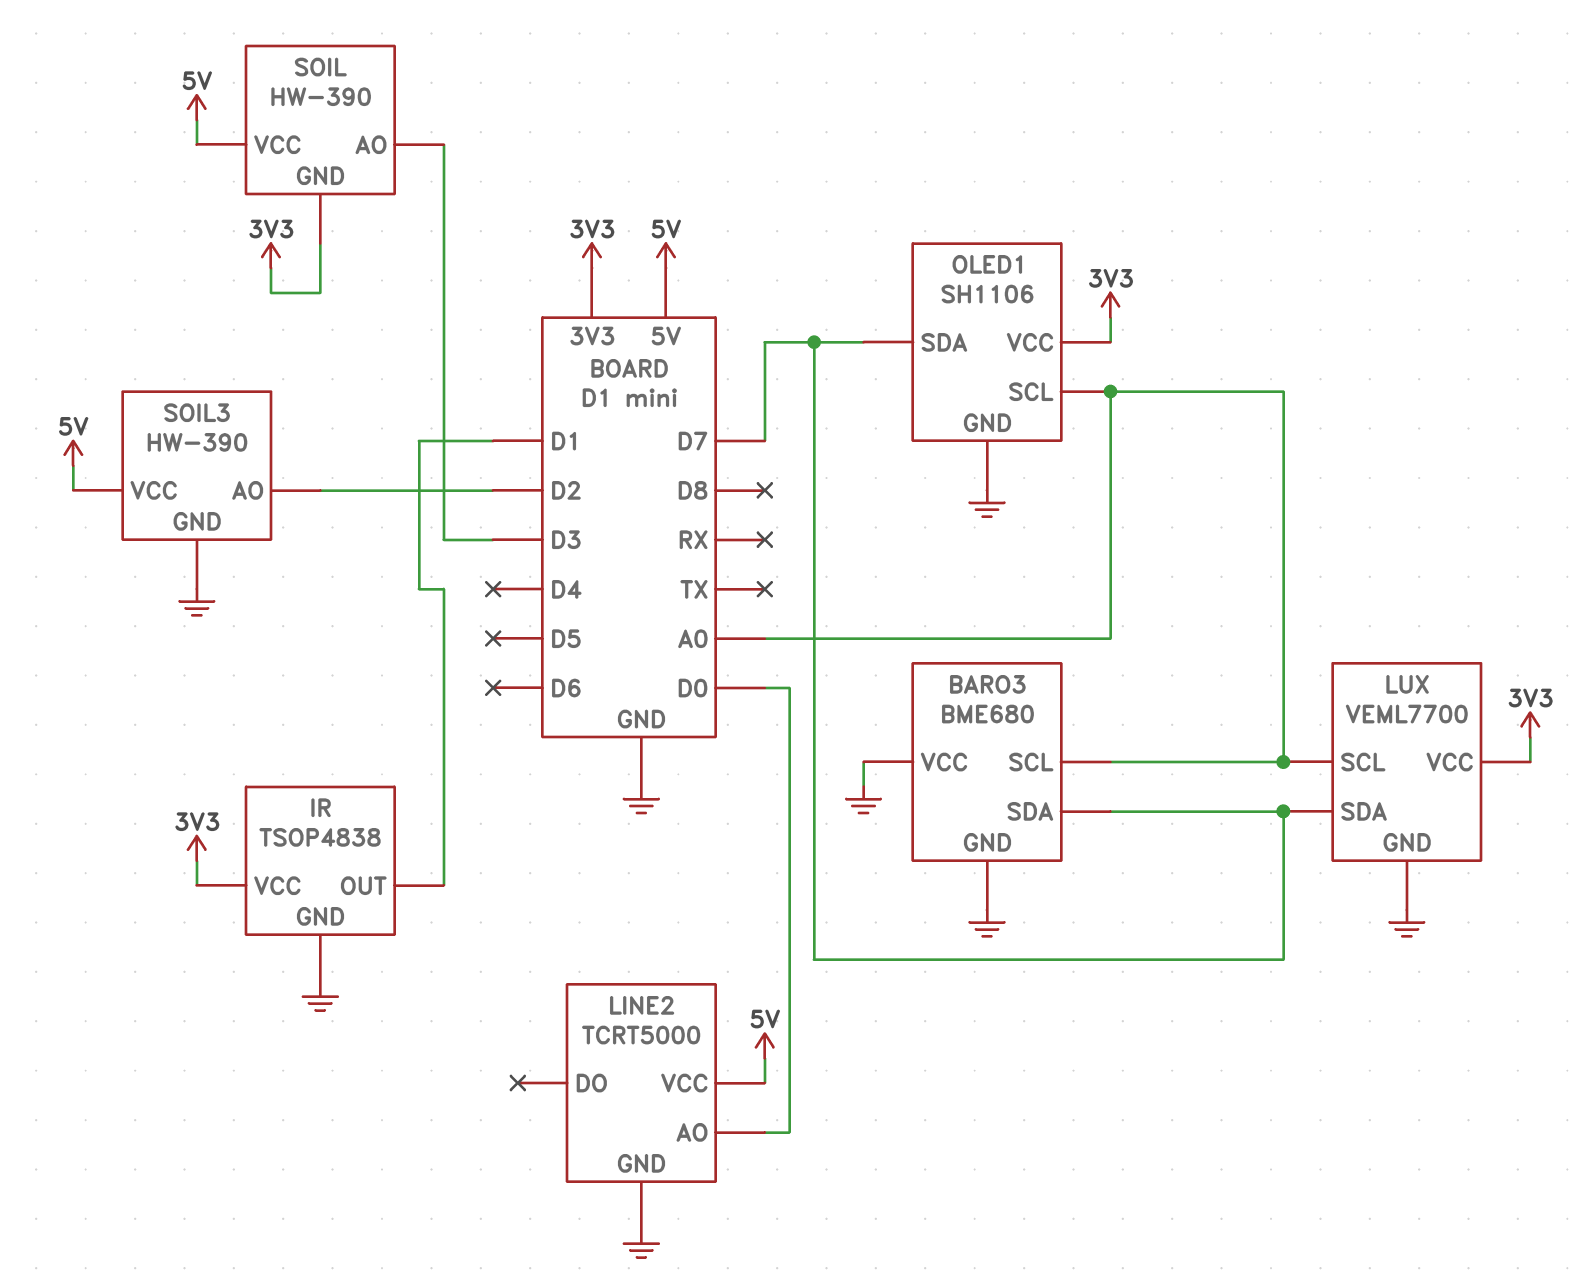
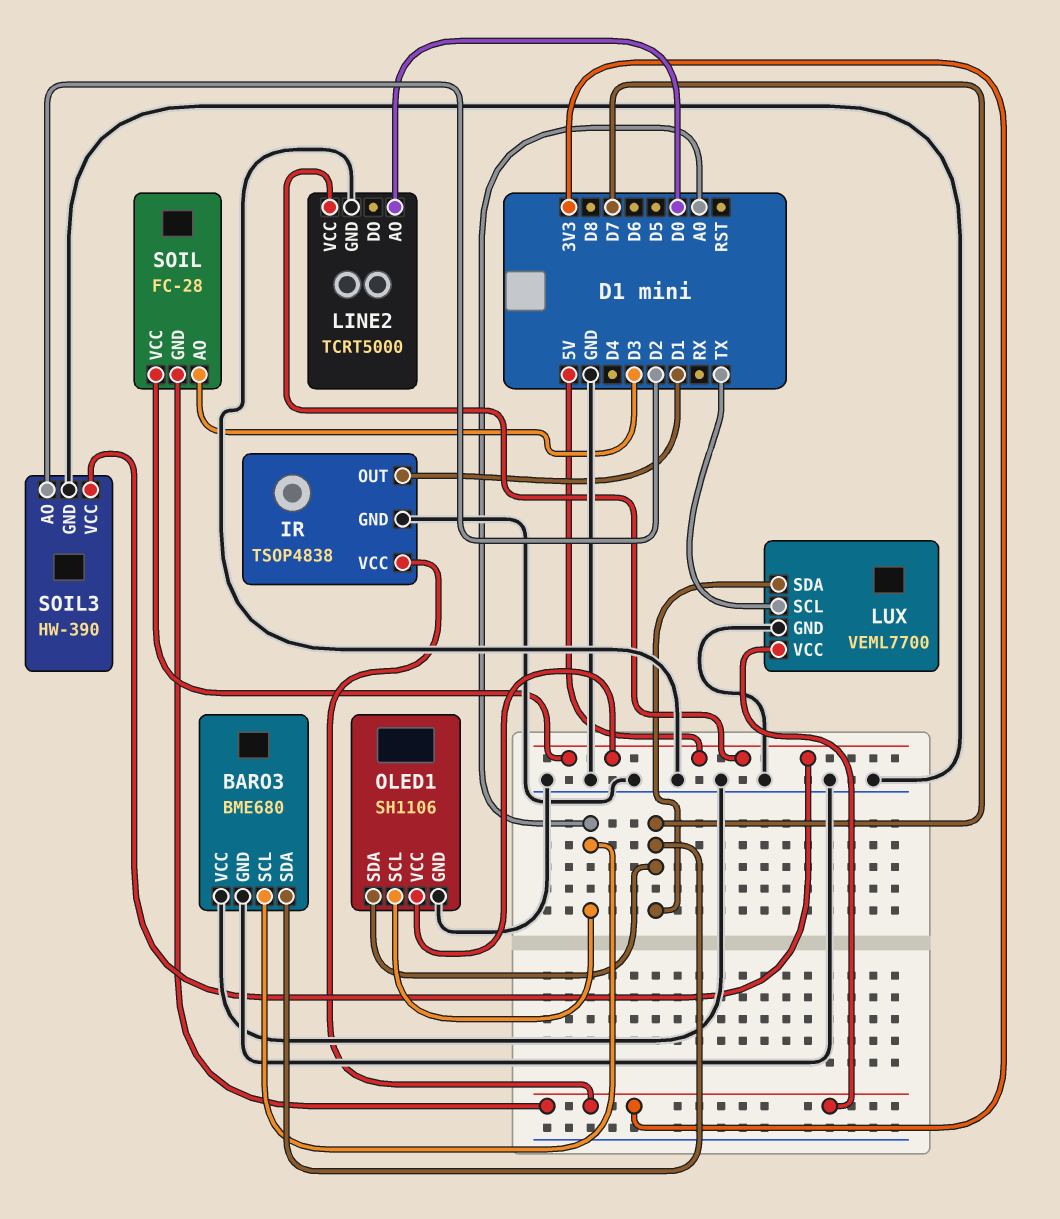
LUX pin SCL: A0 -> TX
OLED1 pin VCC: 3V3 -> 5V
SOIL: HW-390 -> FC-28

